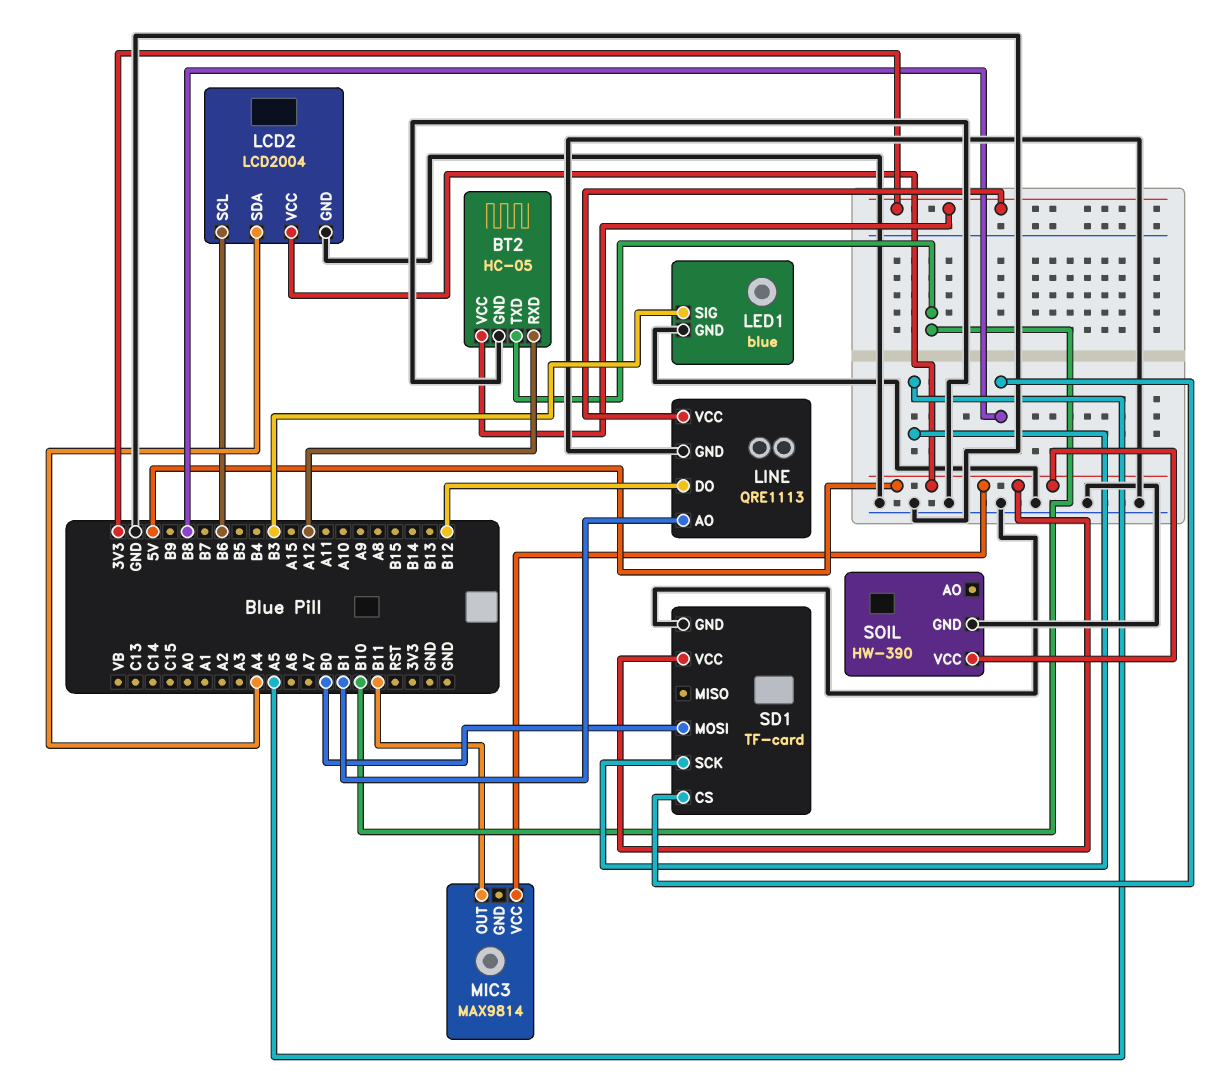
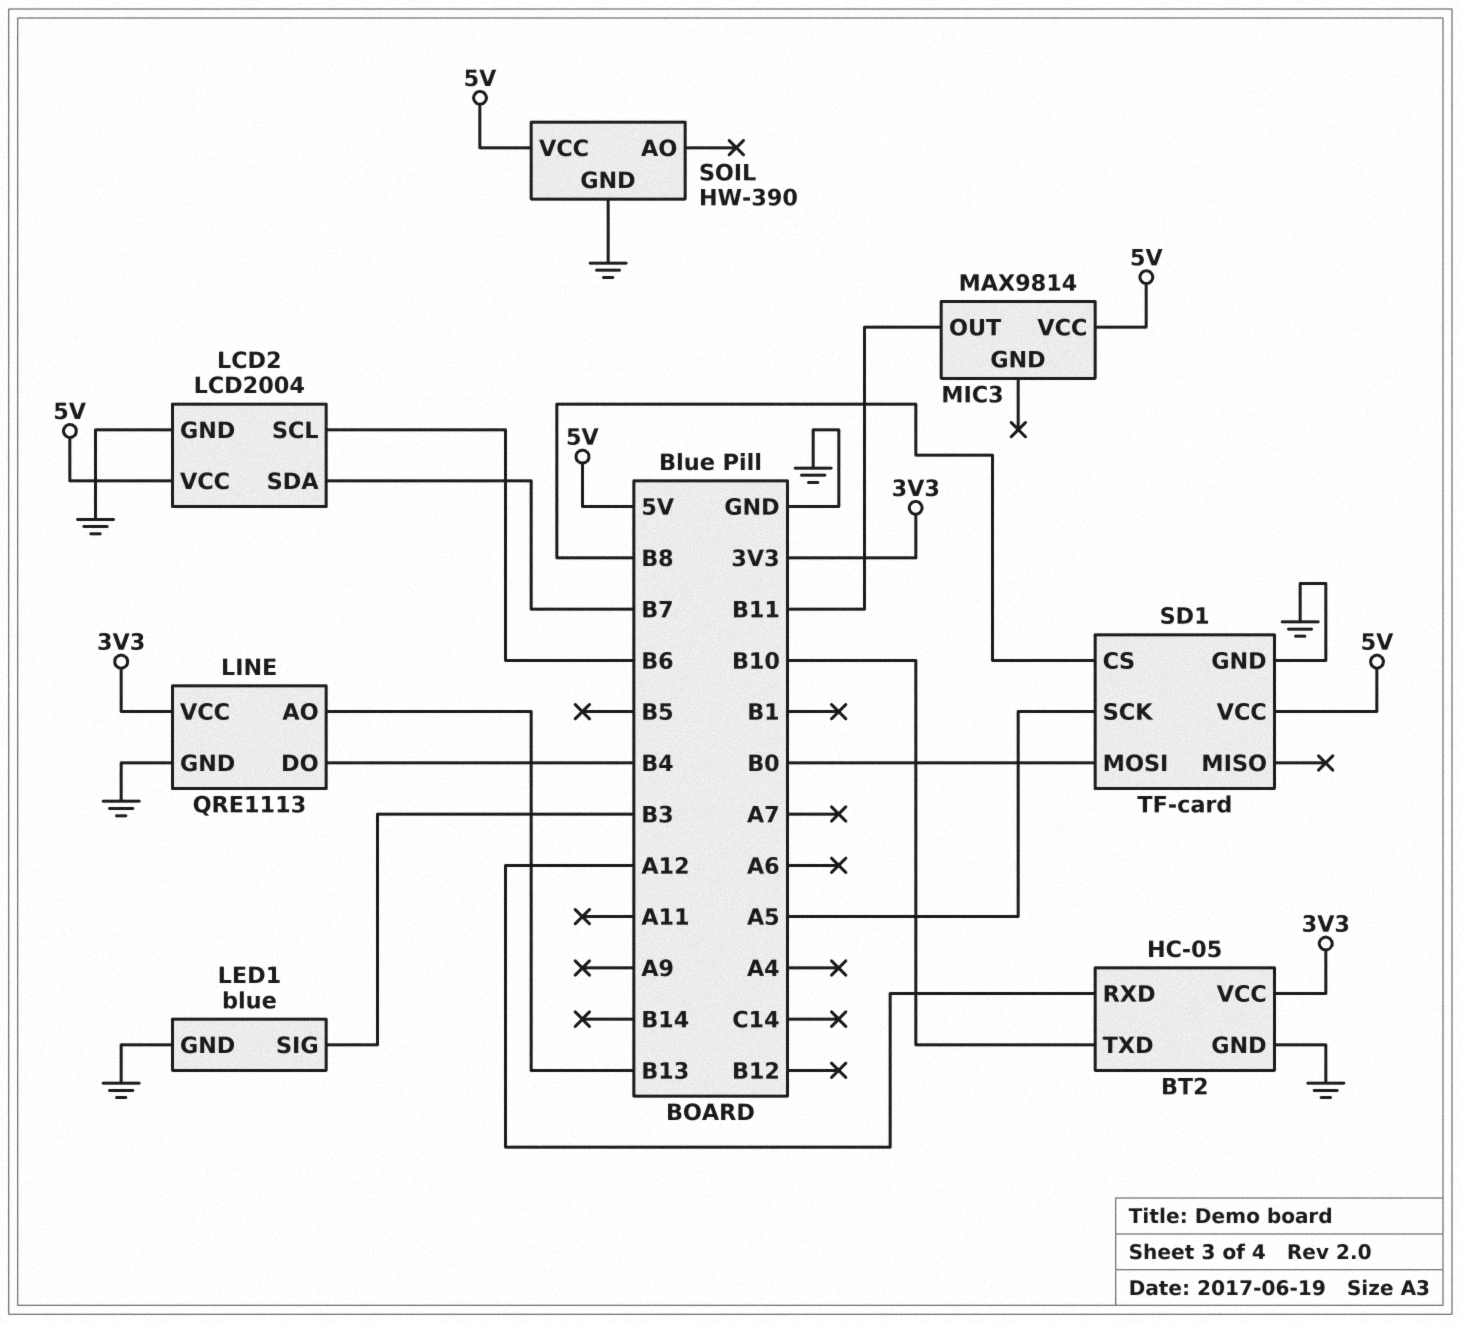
LCD2 pin SDA: A4 -> B7
LINE pin AO: B1 -> B13
LINE pin DO: B12 -> B4

